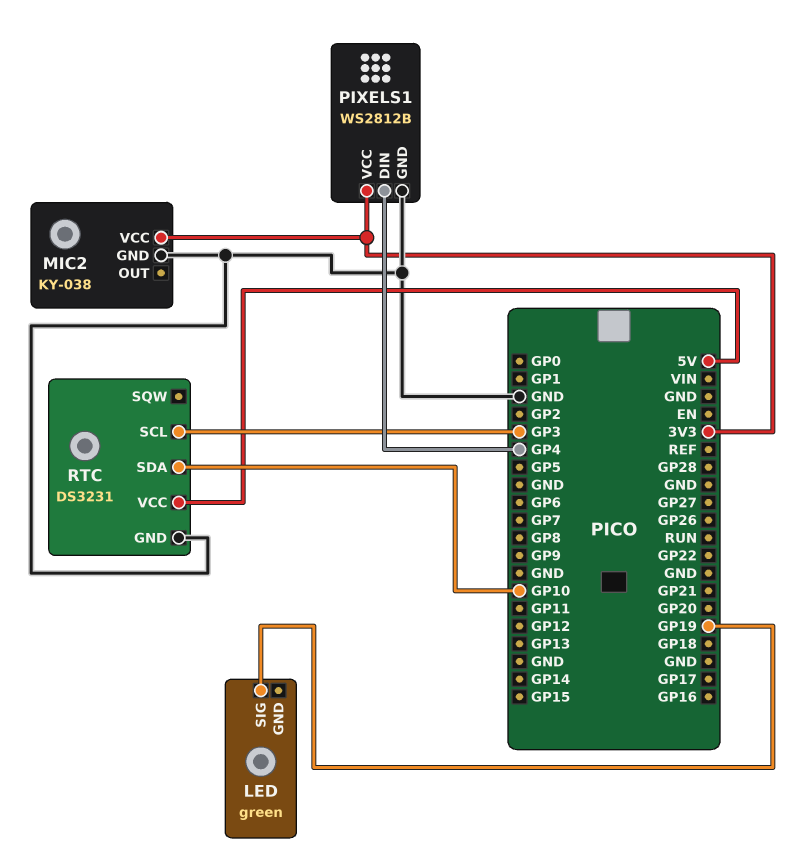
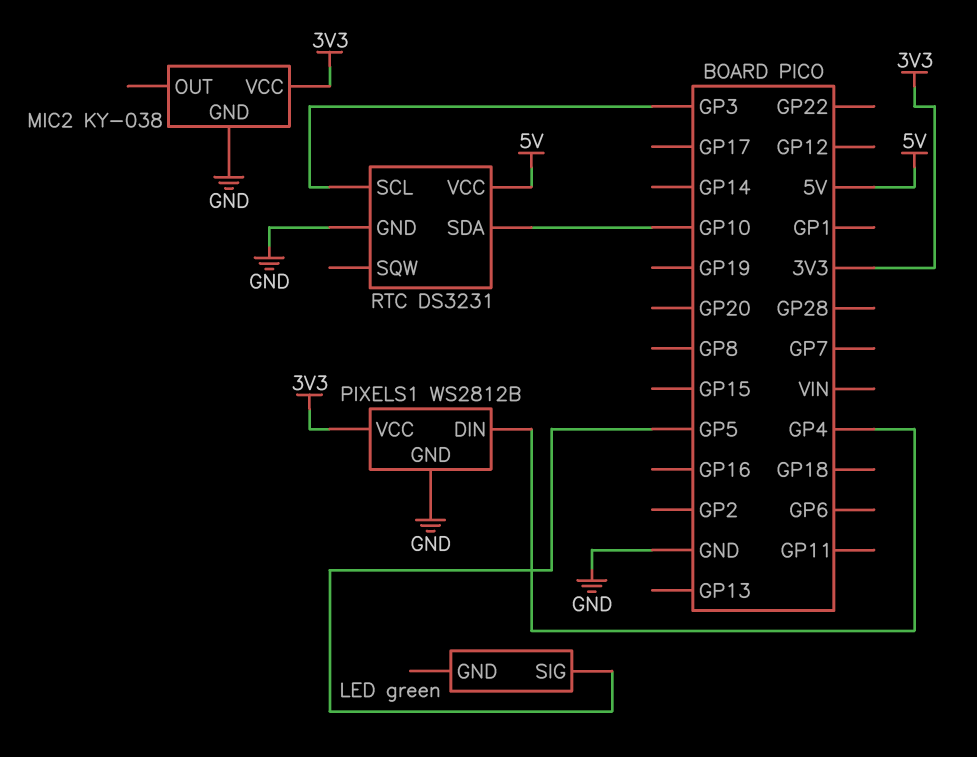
LED pin SIG: GP19 -> GP5

